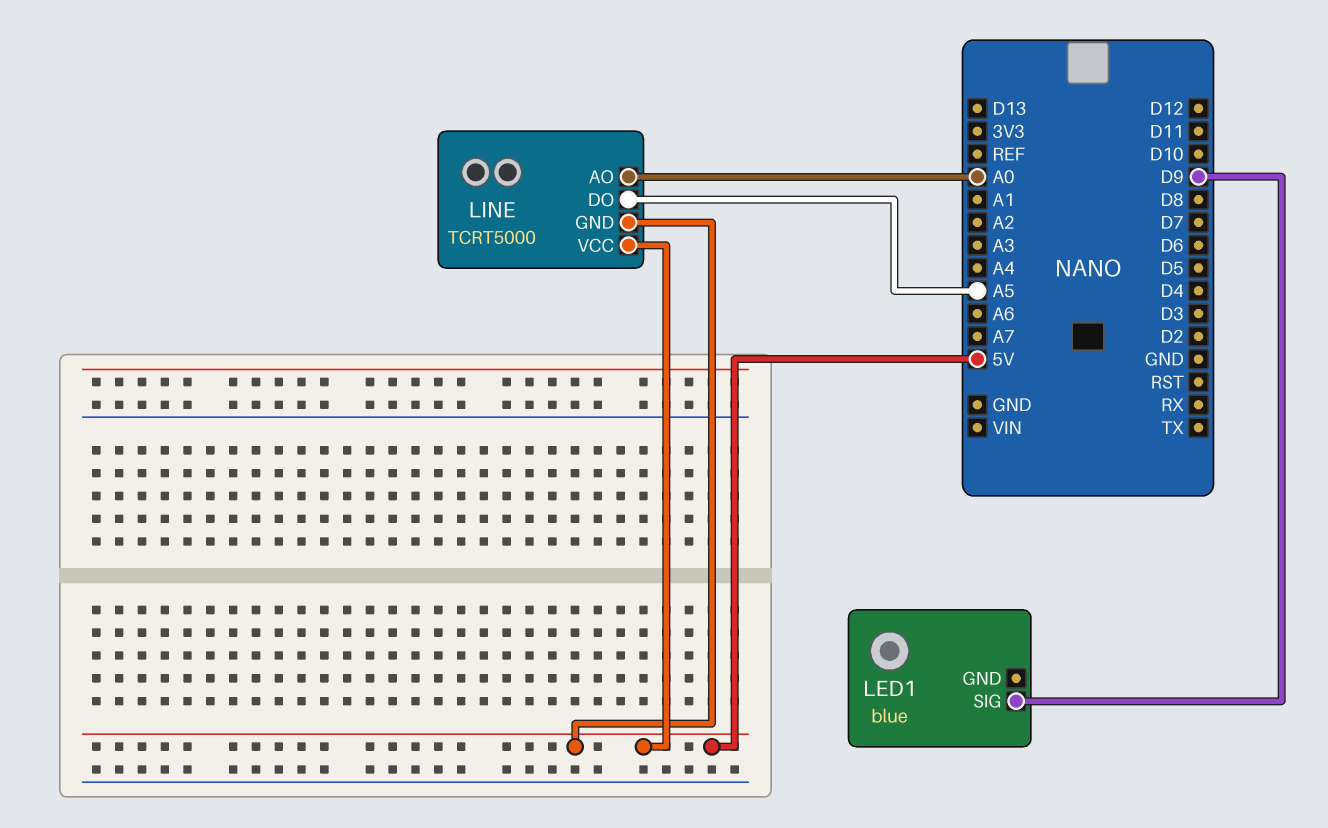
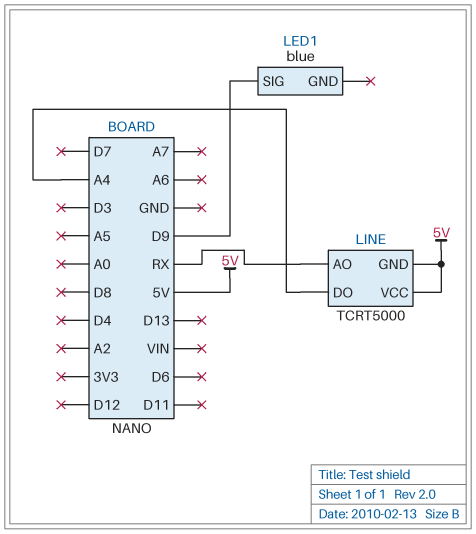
LINE pin AO: A0 -> RX
LINE pin DO: A5 -> A4

